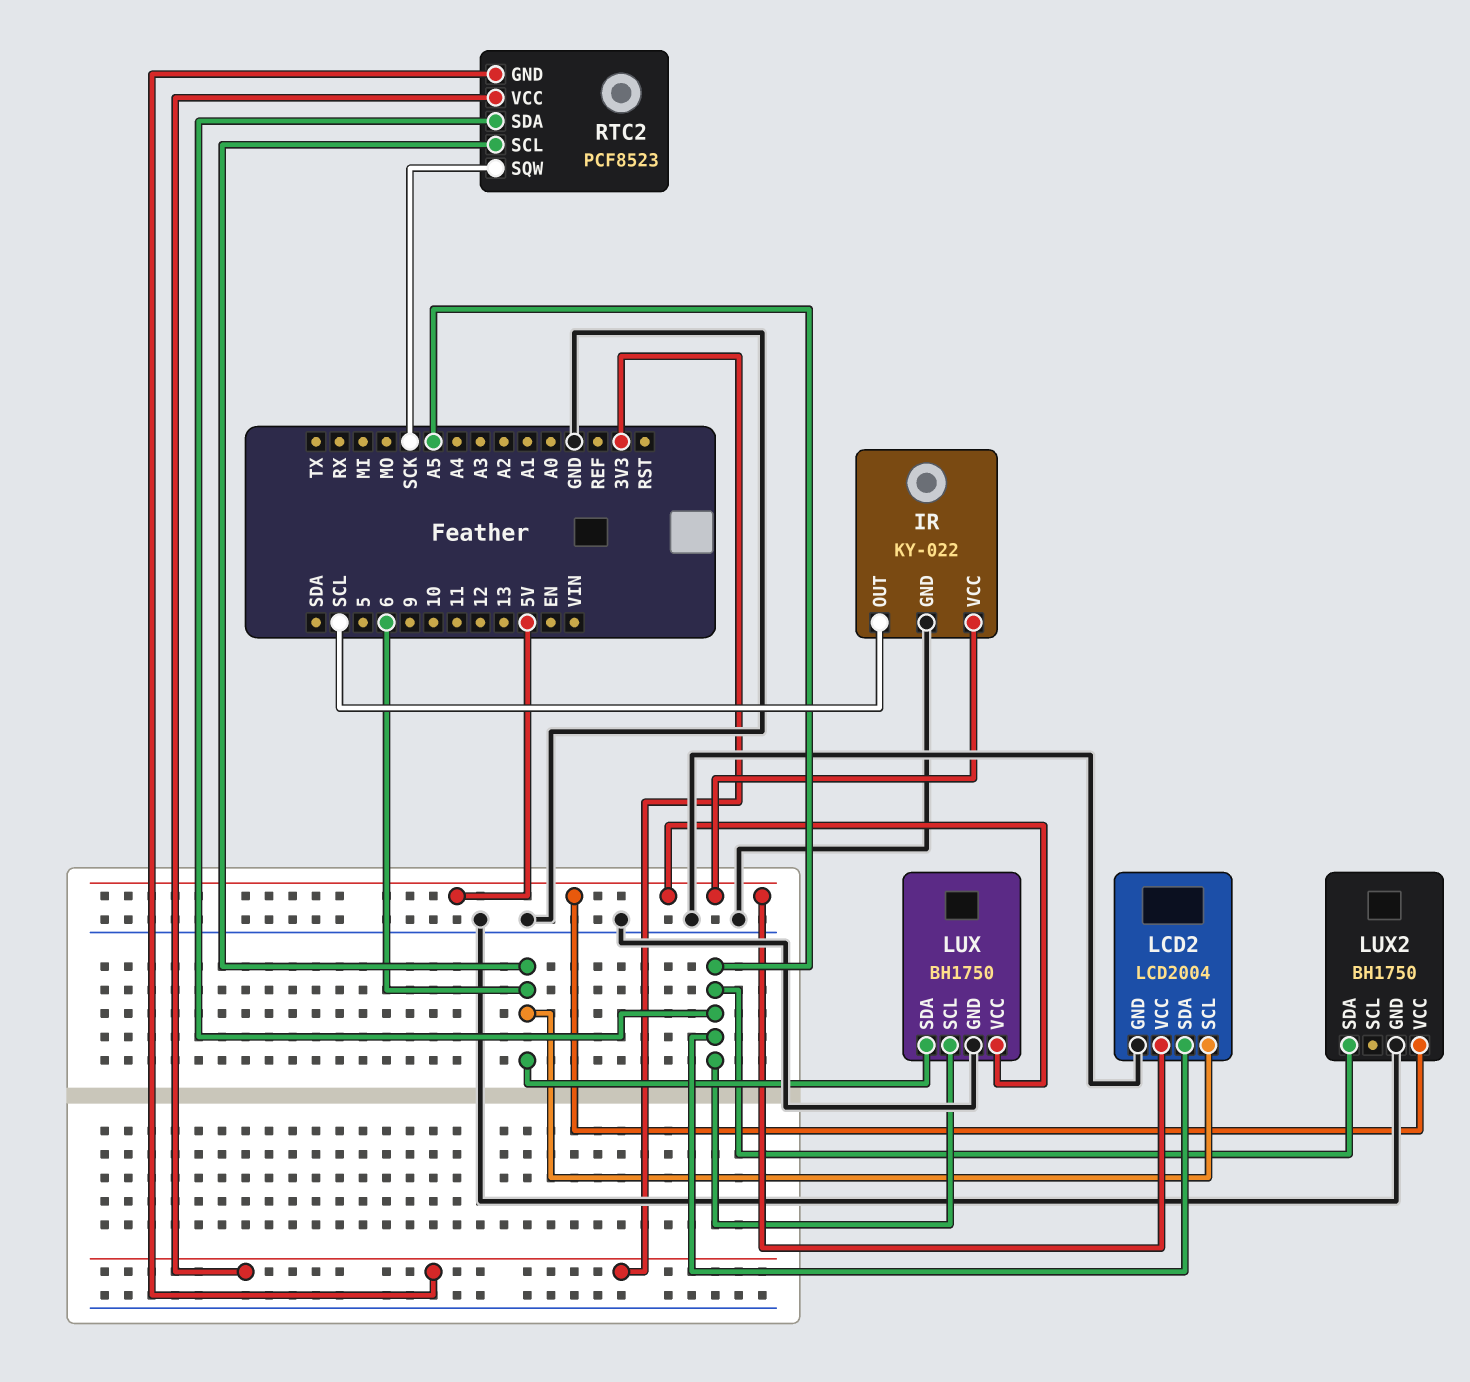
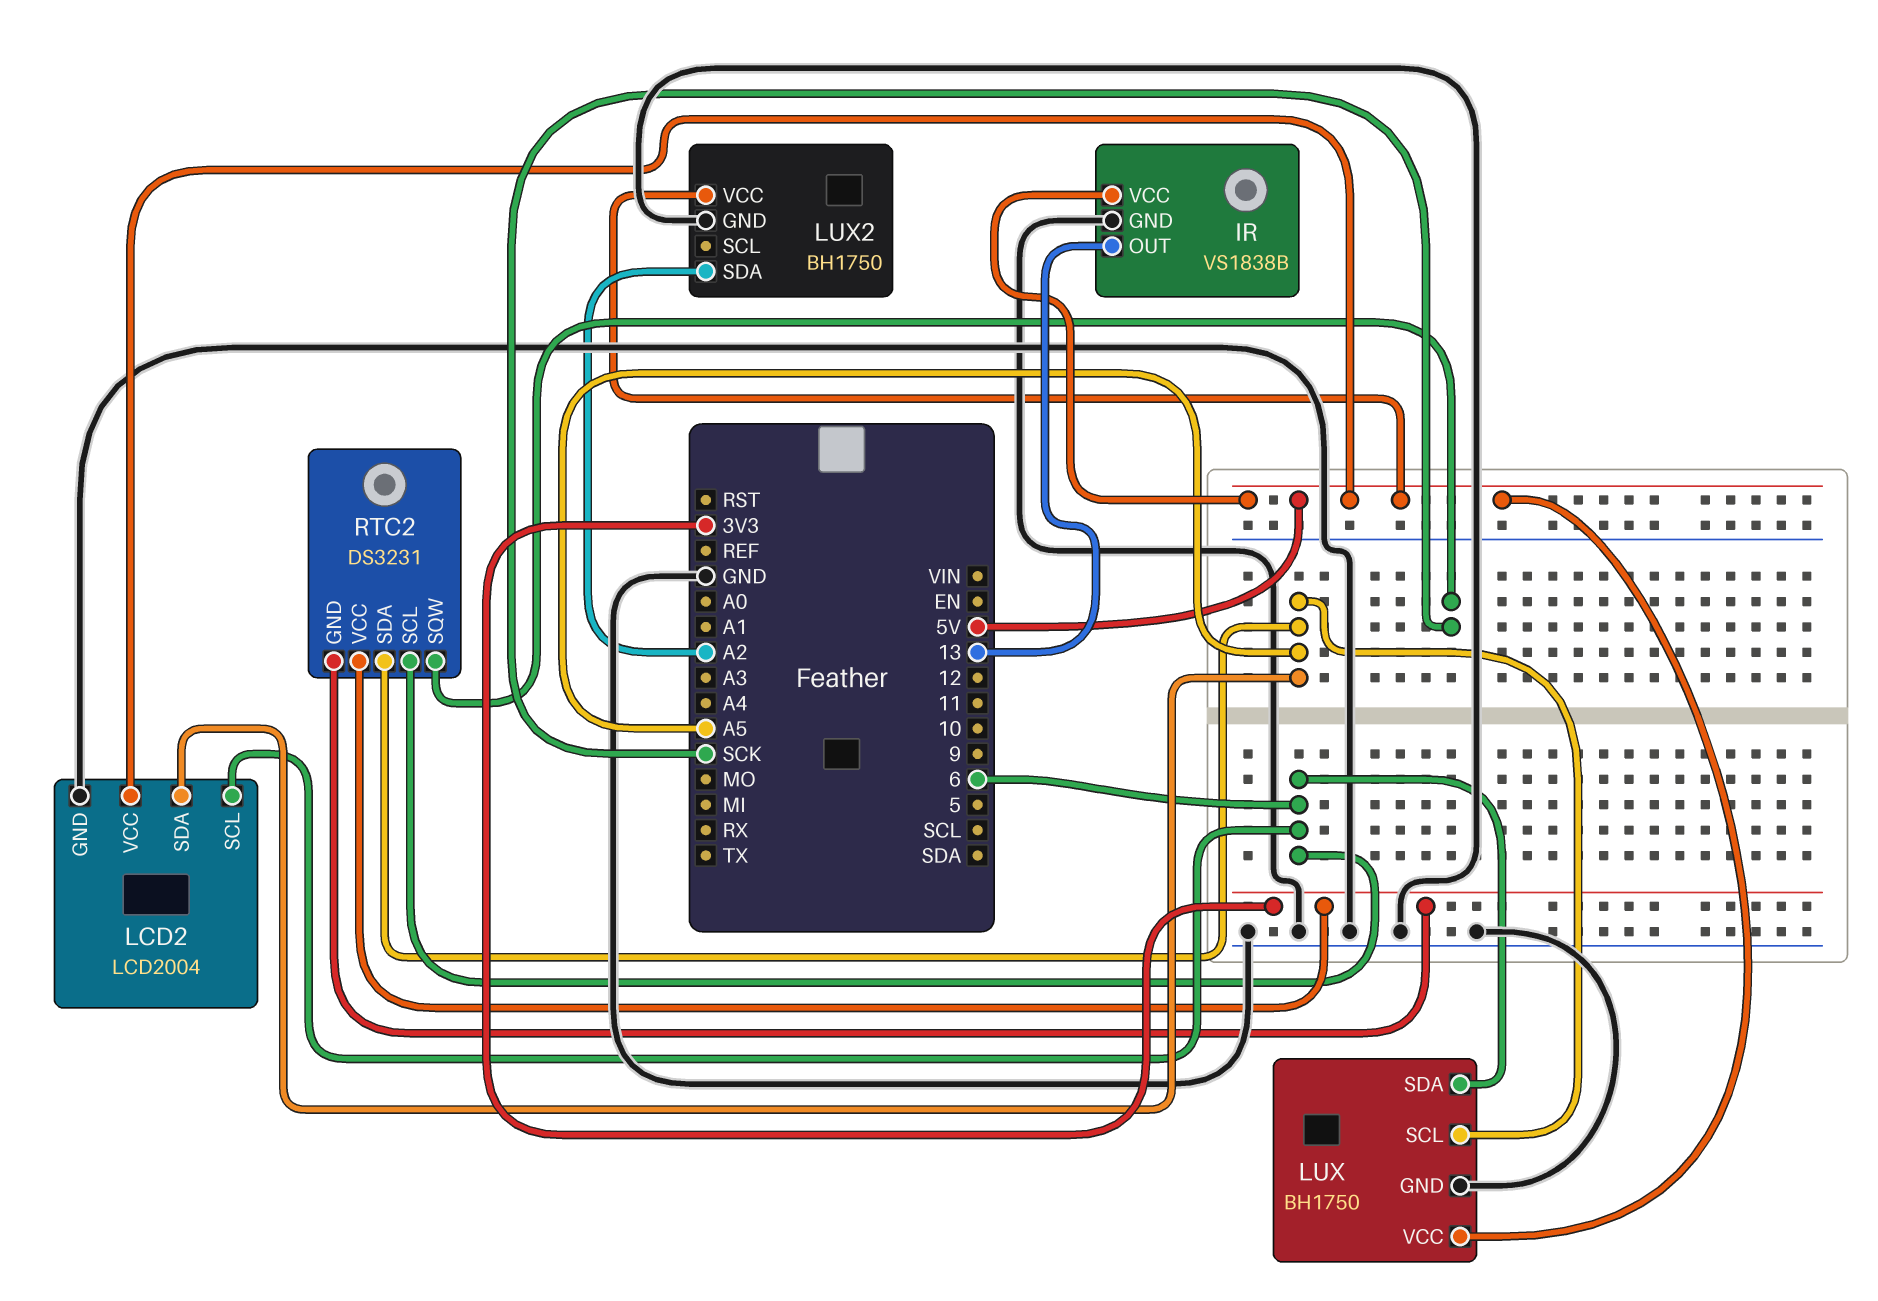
IR: KY-022 -> VS1838B
IR pin OUT: SCL -> 13
LUX2 pin SDA: A5 -> A2
RTC2: PCF8523 -> DS3231

